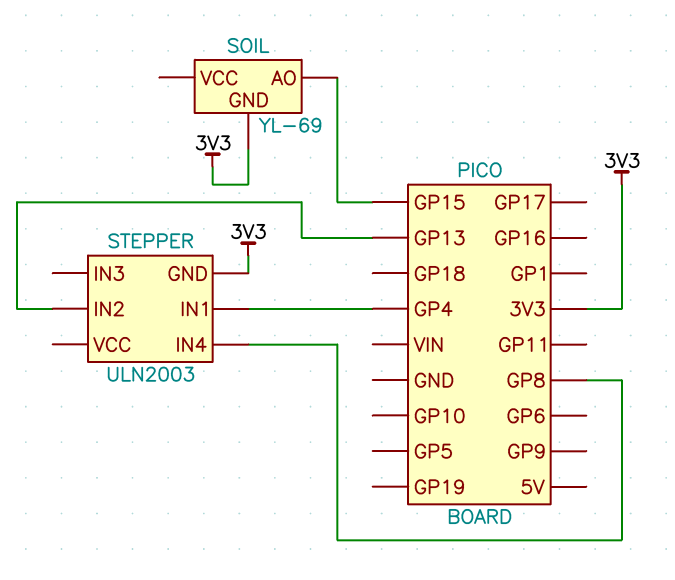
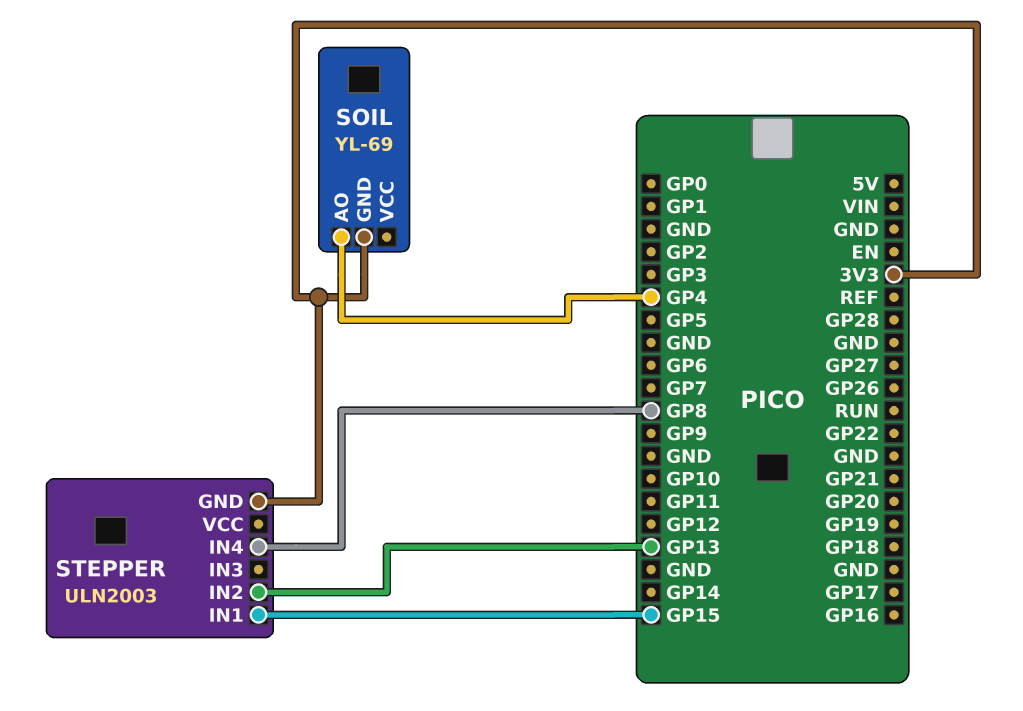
SOIL pin AO: GP15 -> GP4
STEPPER pin IN1: GP4 -> GP15

